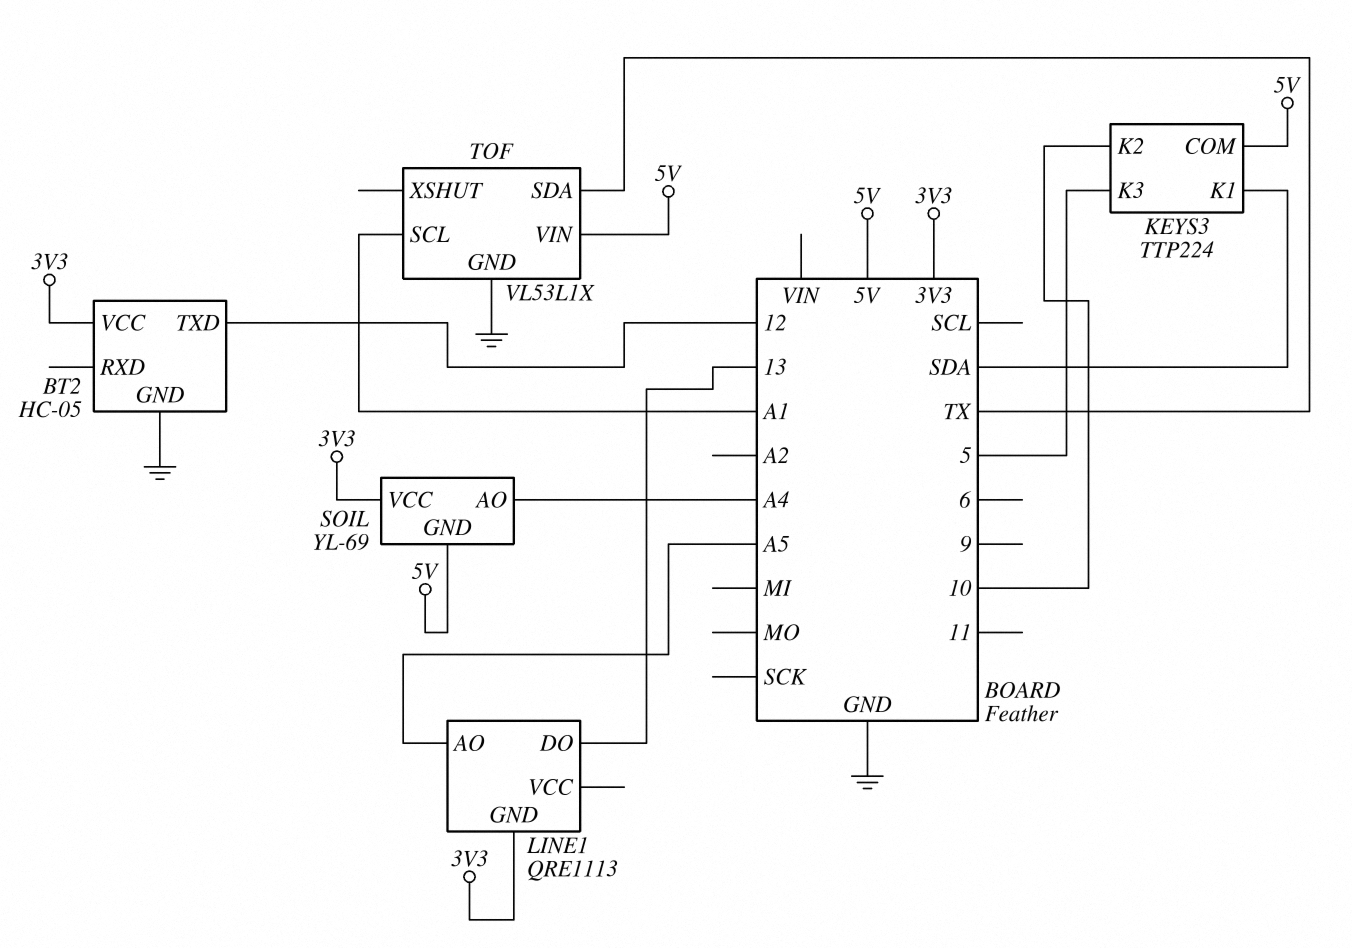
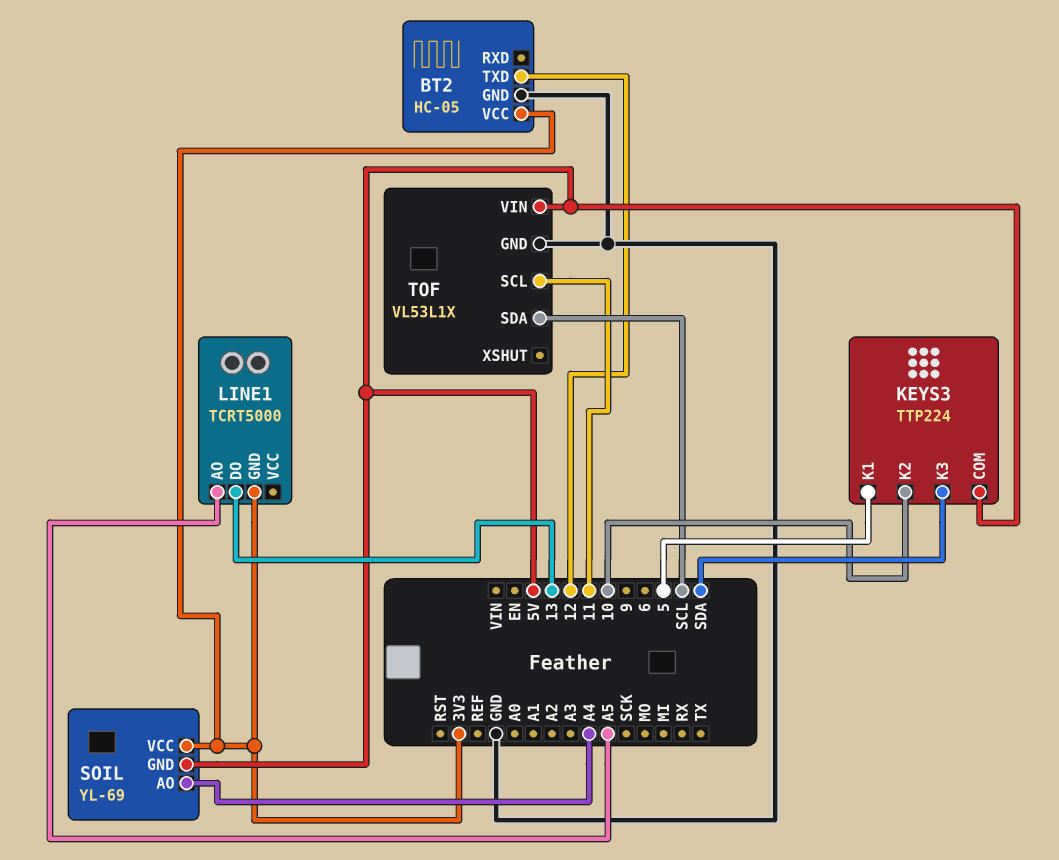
KEYS3 pin K1: SDA -> 5
KEYS3 pin K3: 5 -> SDA
LINE1: QRE1113 -> TCRT5000
TOF pin SCL: A1 -> 11
TOF pin SDA: TX -> SCL

